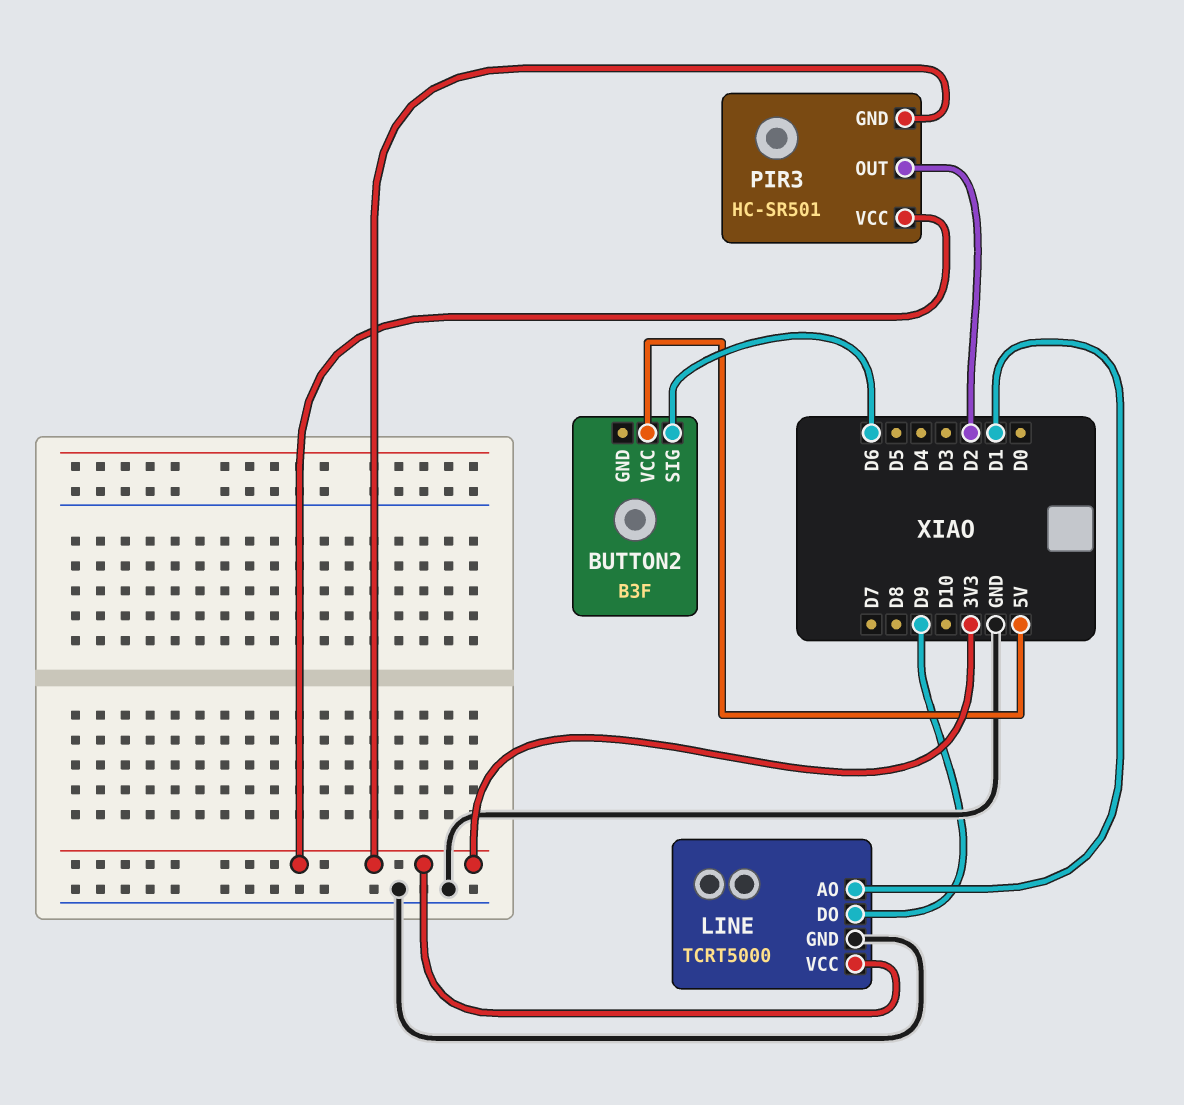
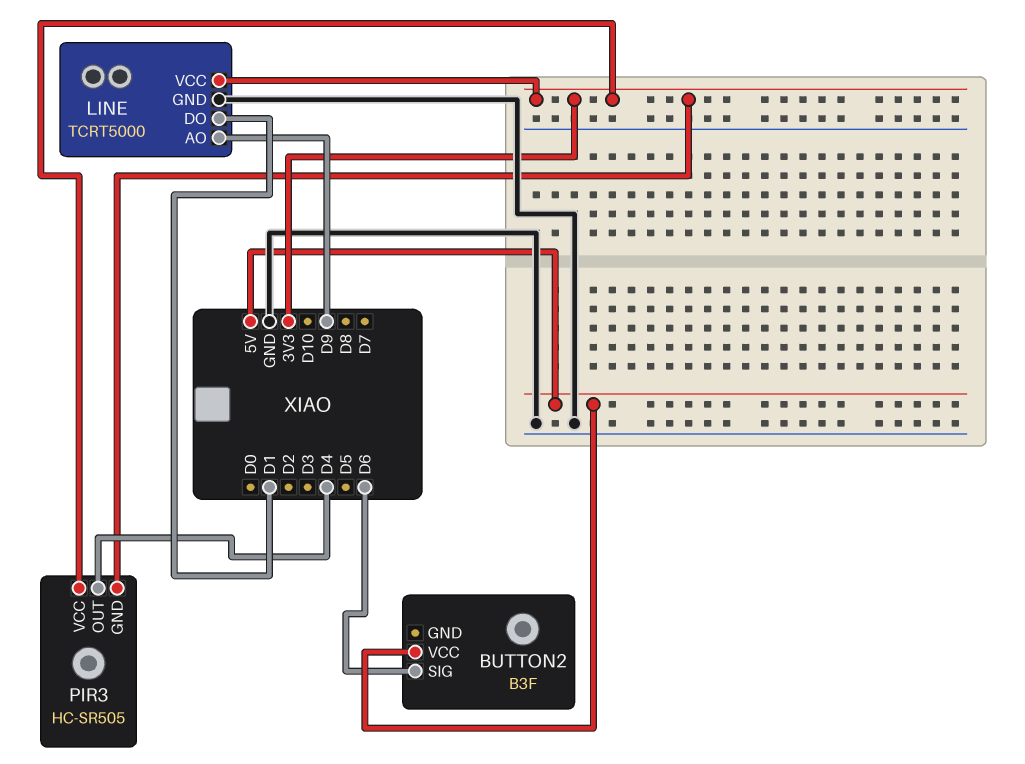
LINE pin AO: D1 -> D9
LINE pin DO: D9 -> D1
PIR3: HC-SR501 -> HC-SR505
PIR3 pin OUT: D2 -> D4

